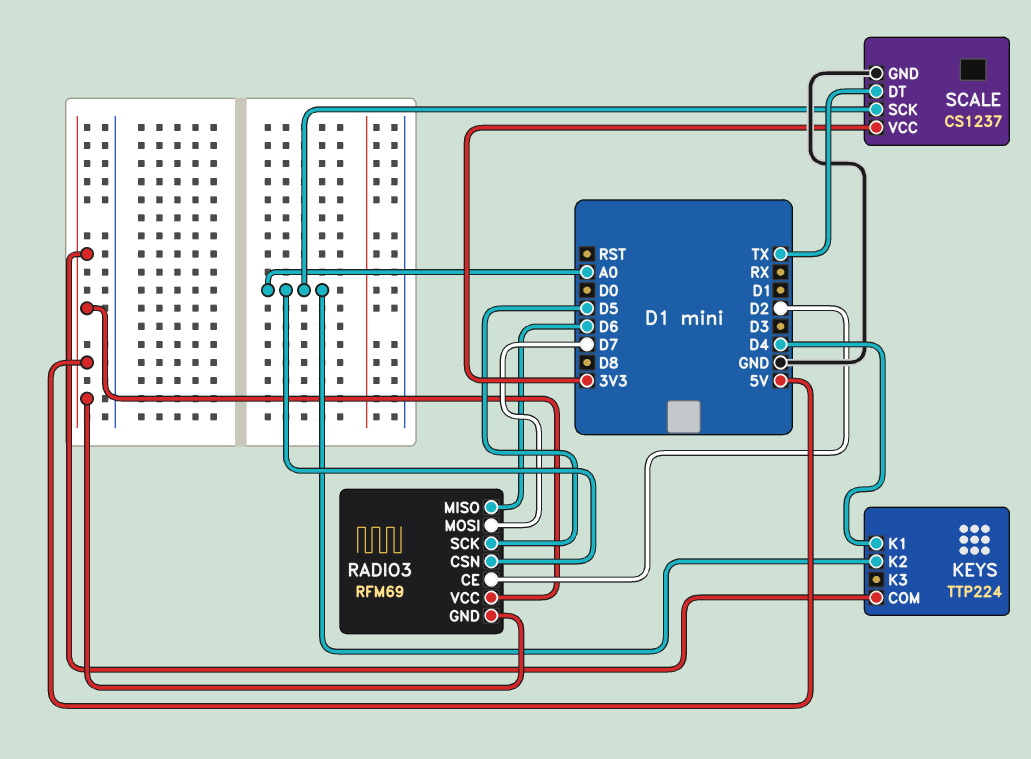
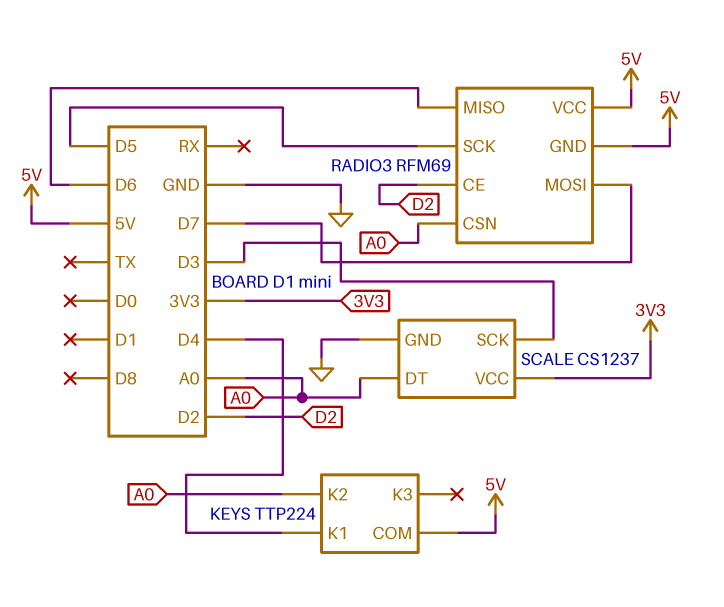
SCALE pin DT: TX -> A0
SCALE pin SCK: A0 -> D3

